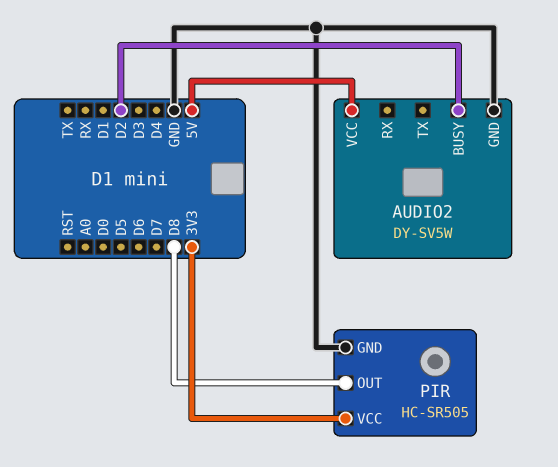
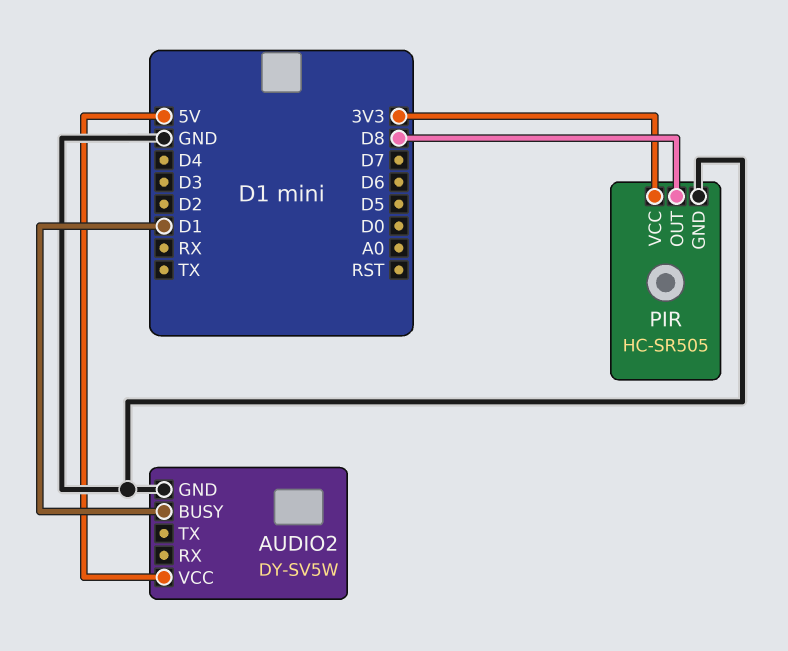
AUDIO2 pin BUSY: D2 -> D1

